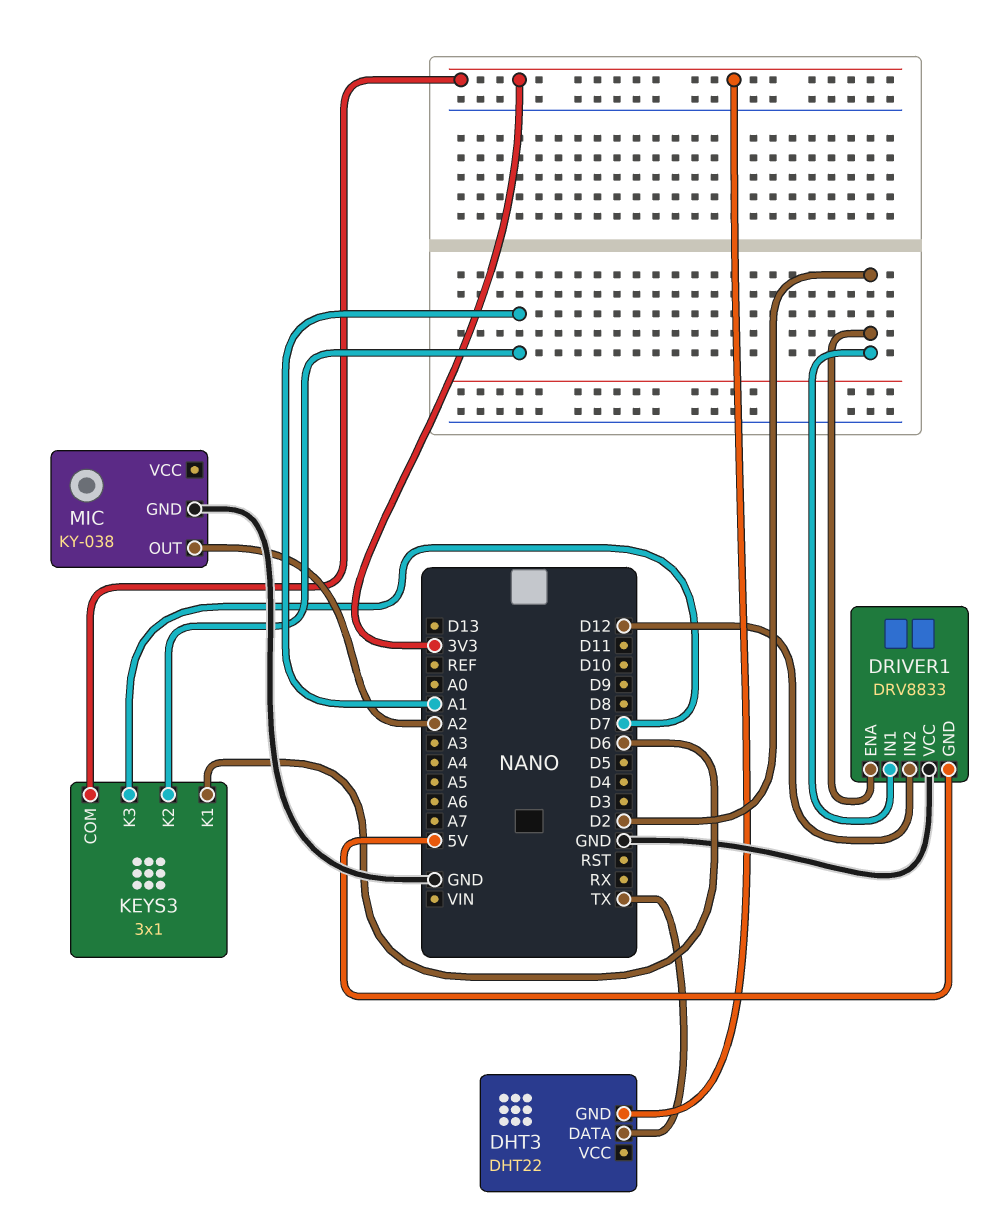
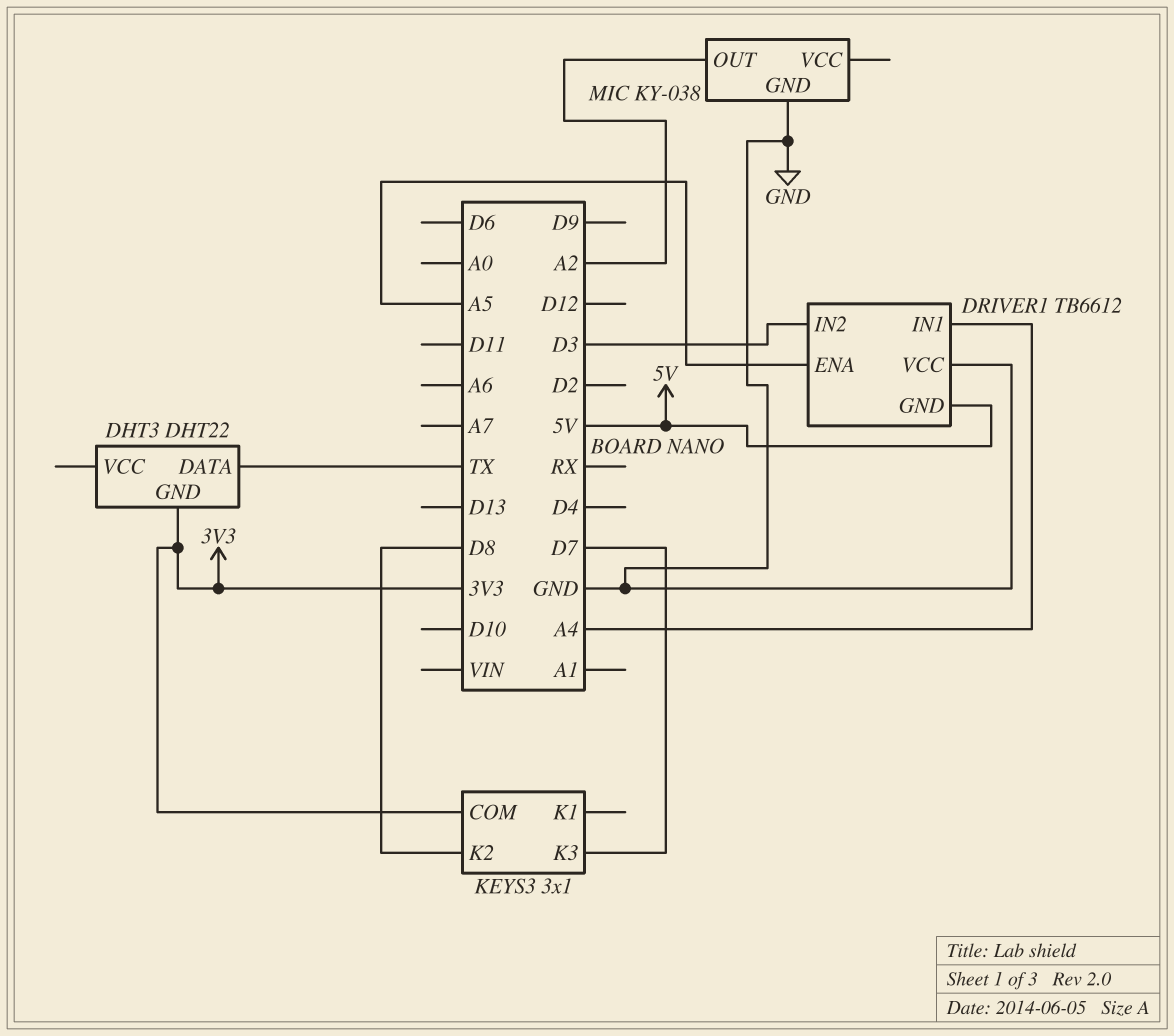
DRIVER1: DRV8833 -> TB6612
DRIVER1 pin ENA: D2 -> A5
DRIVER1 pin IN1: D2 -> A4
DRIVER1 pin IN2: D12 -> D3
KEYS3 pin K1: D6 -> none
KEYS3 pin K2: A1 -> D8

